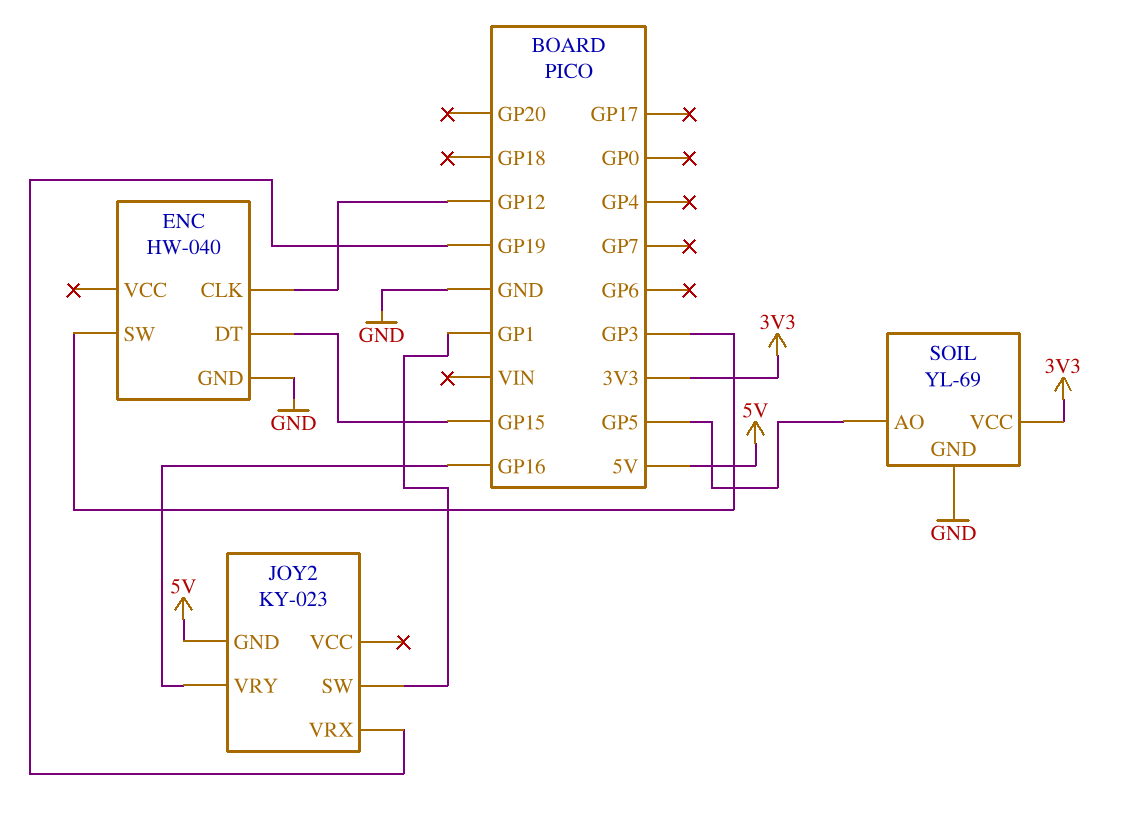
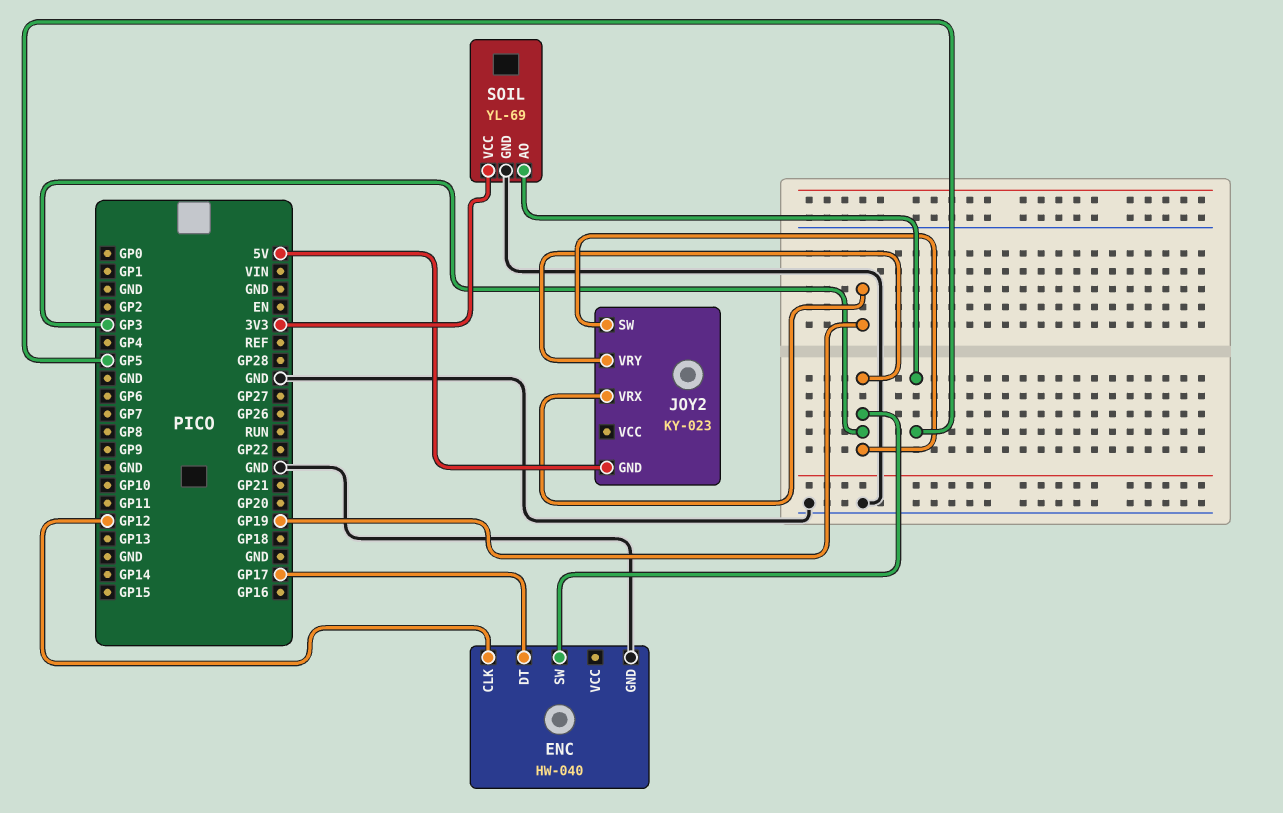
ENC pin DT: GP15 -> GP17
JOY2 pin SW: GP1 -> GP3
JOY2 pin VRY: GP16 -> GP3

